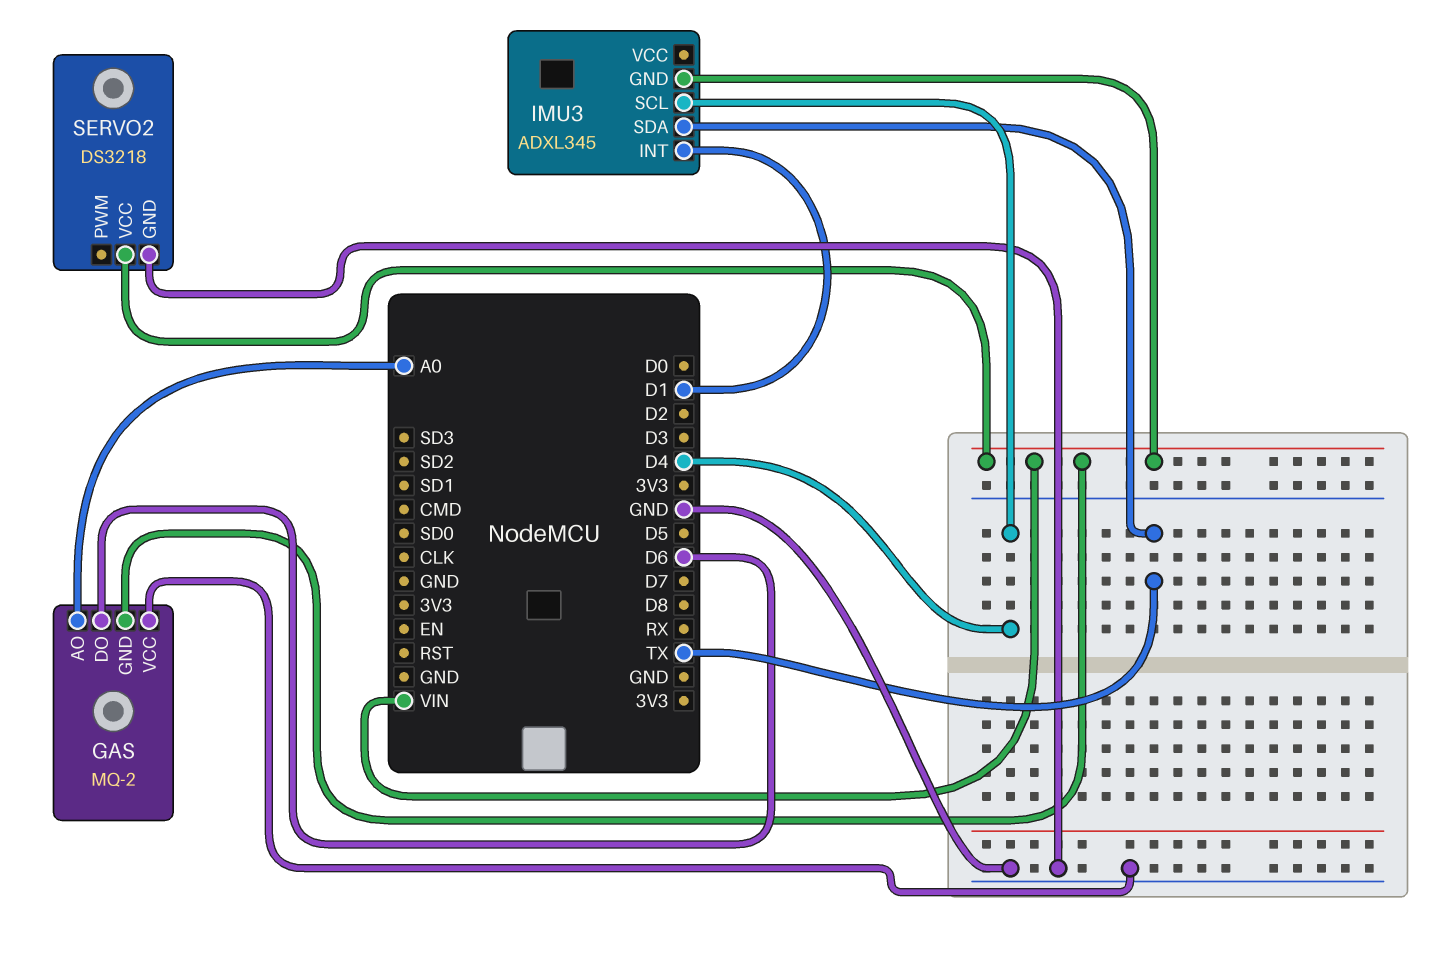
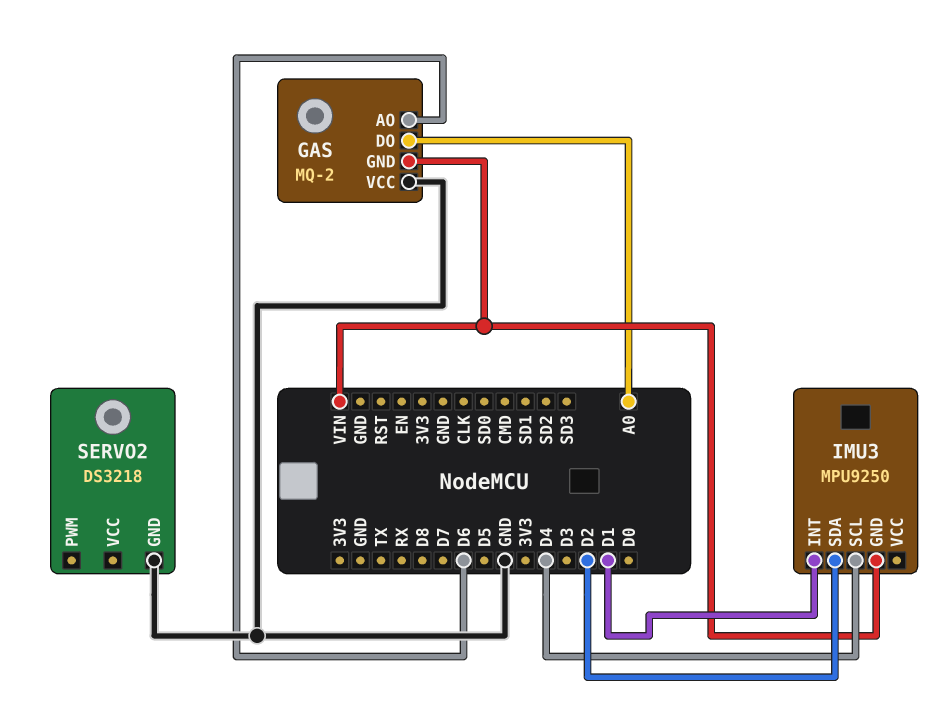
GAS pin AO: A0 -> D6
GAS pin DO: D6 -> A0
IMU3: ADXL345 -> MPU9250
IMU3 pin SDA: TX -> D2
SERVO2 pin VCC: VIN -> none

